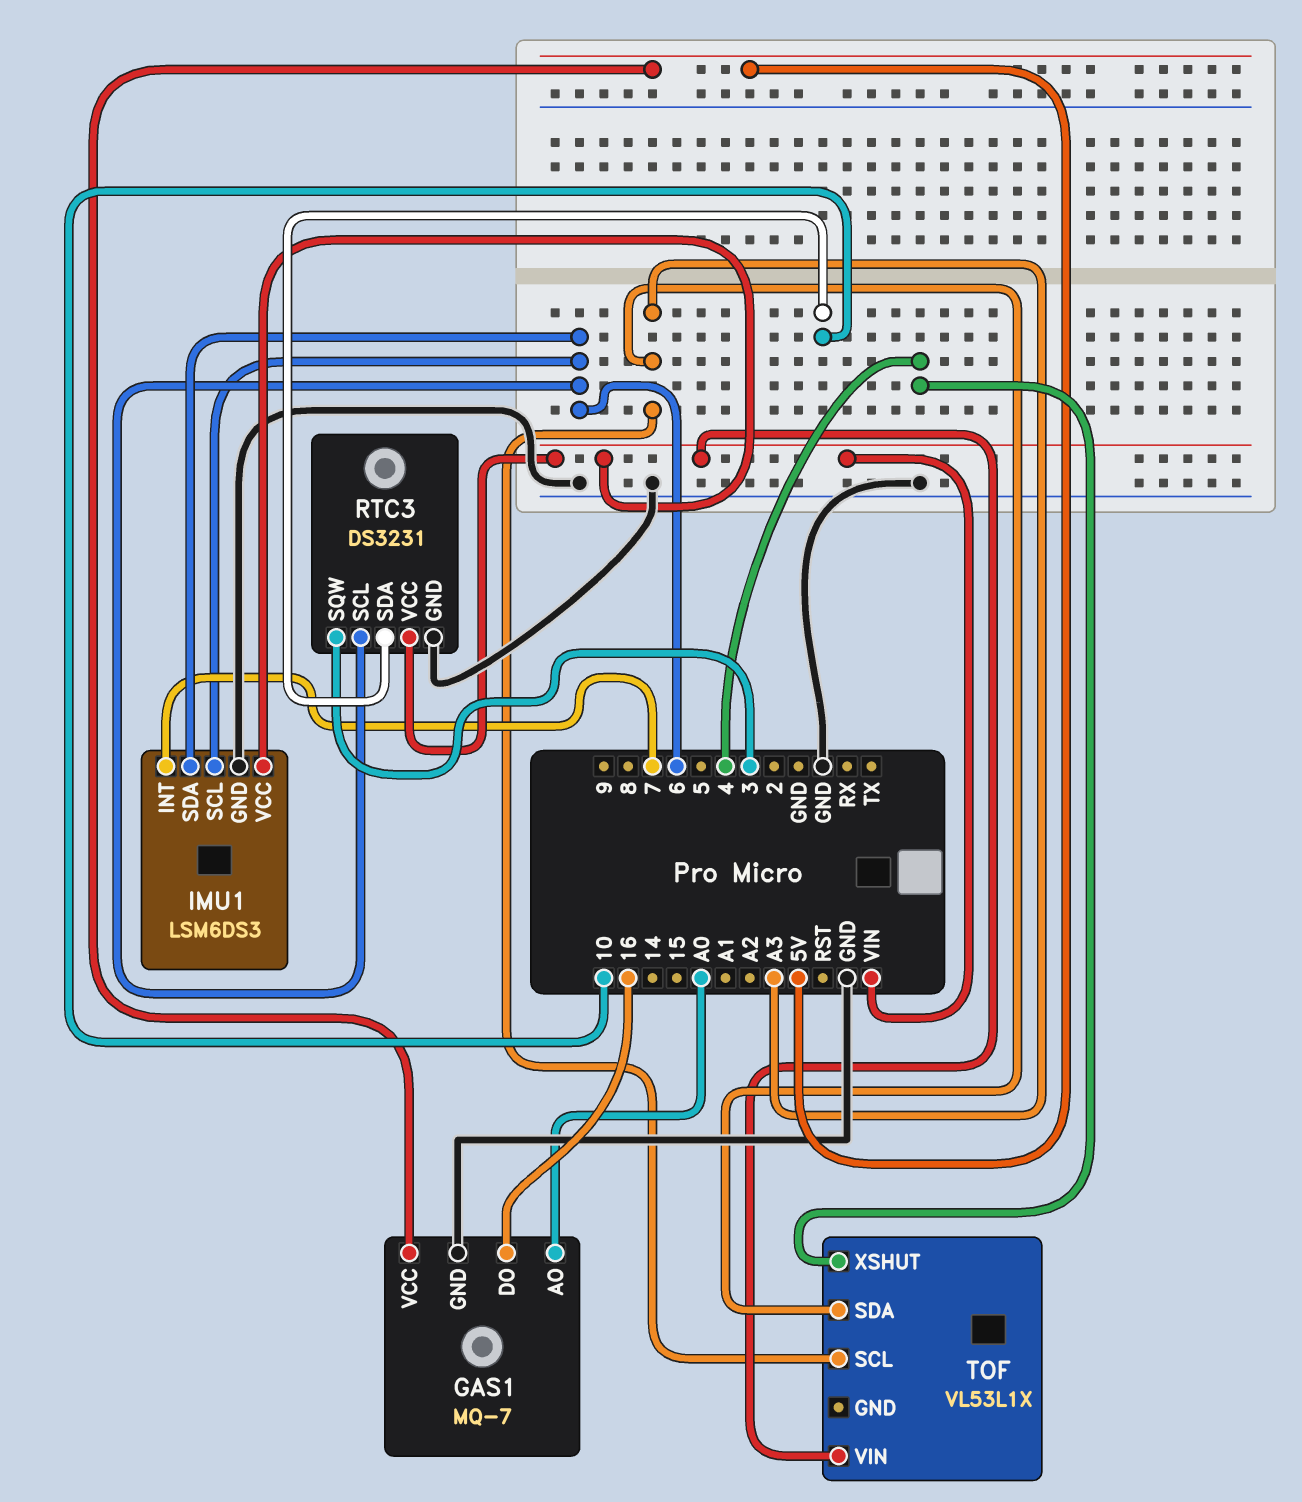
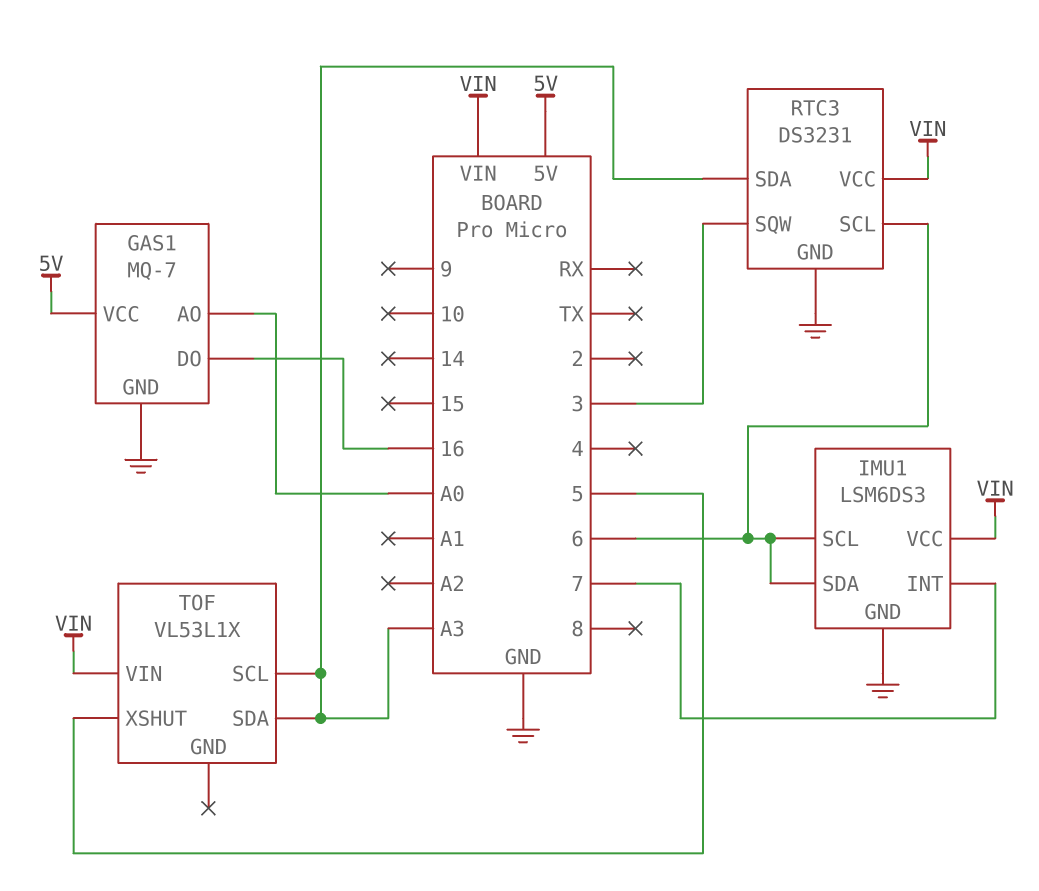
RTC3 pin SDA: 10 -> A3
TOF pin XSHUT: 4 -> 5

